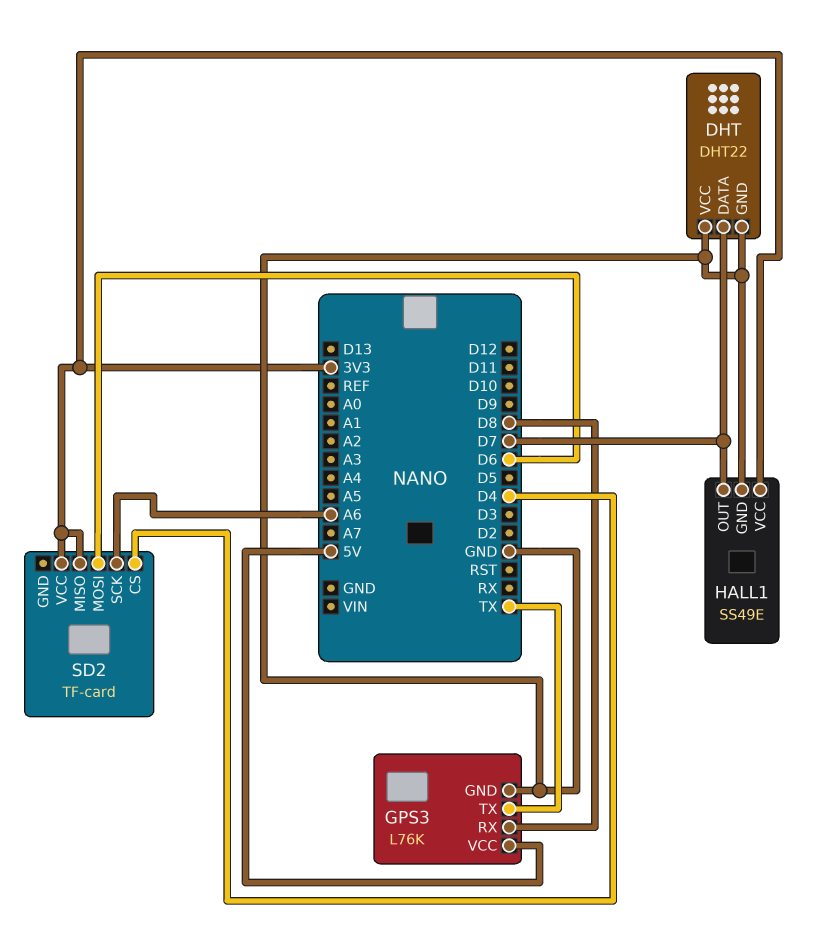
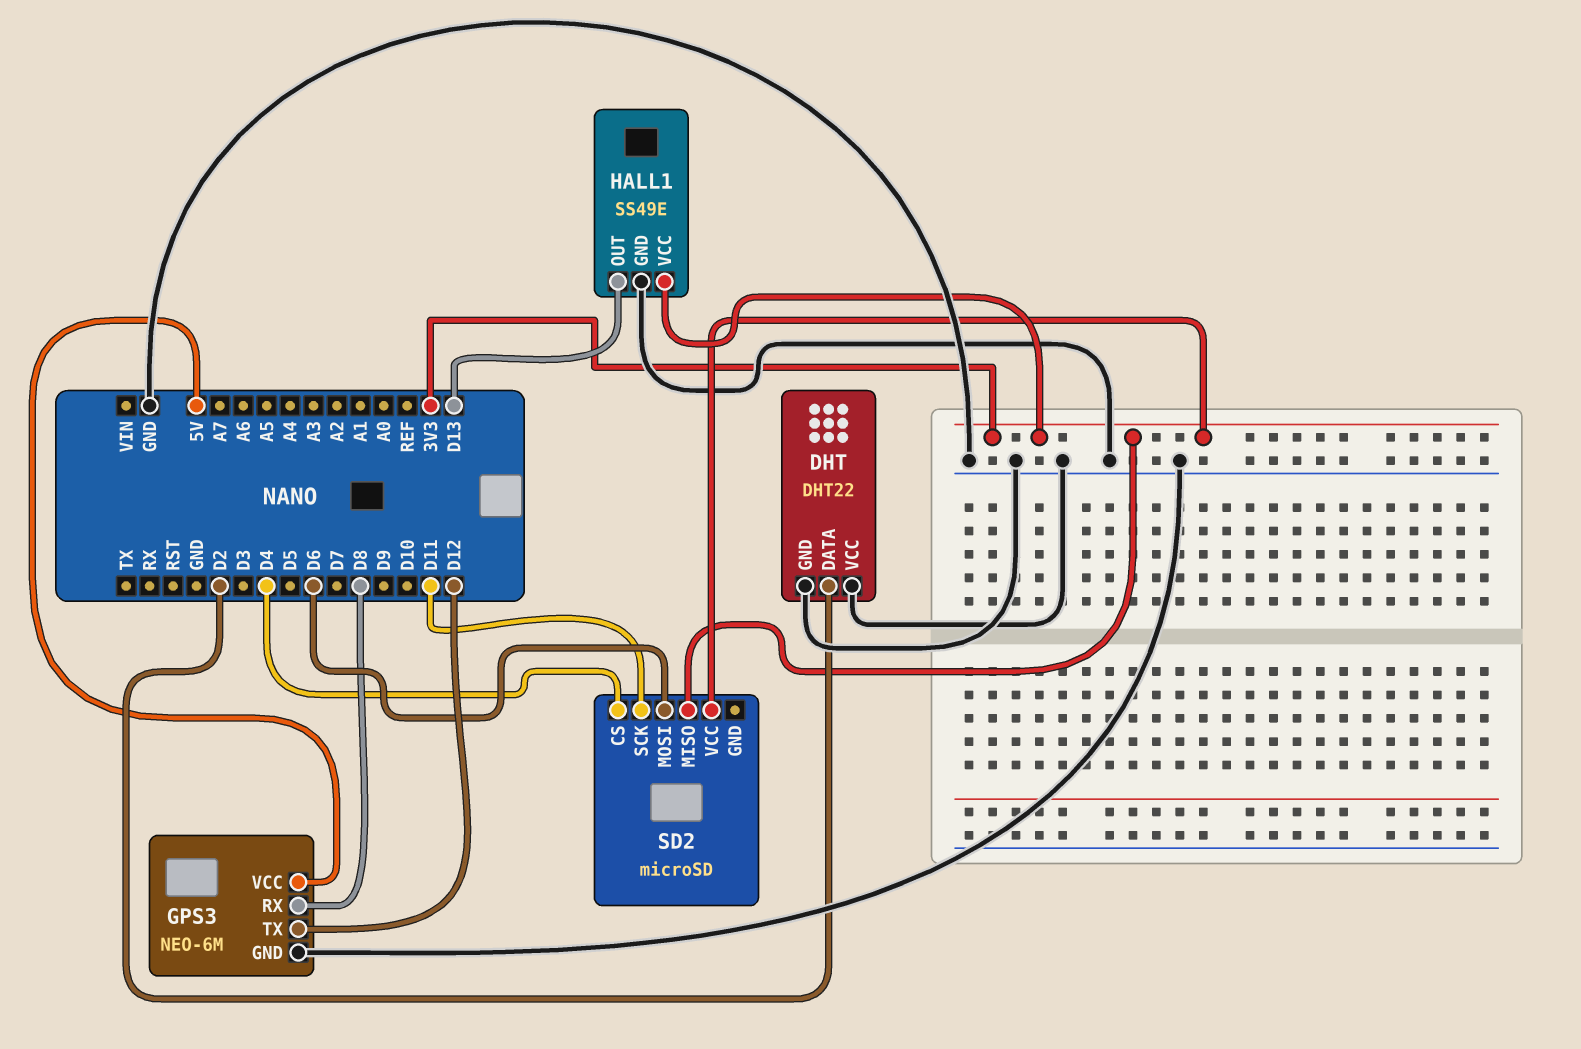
DHT pin DATA: D7 -> D2
GPS3: L76K -> NEO-6M
GPS3 pin TX: TX -> D12
HALL1 pin OUT: D7 -> D13
SD2: TF-card -> microSD
SD2 pin SCK: A6 -> D11

